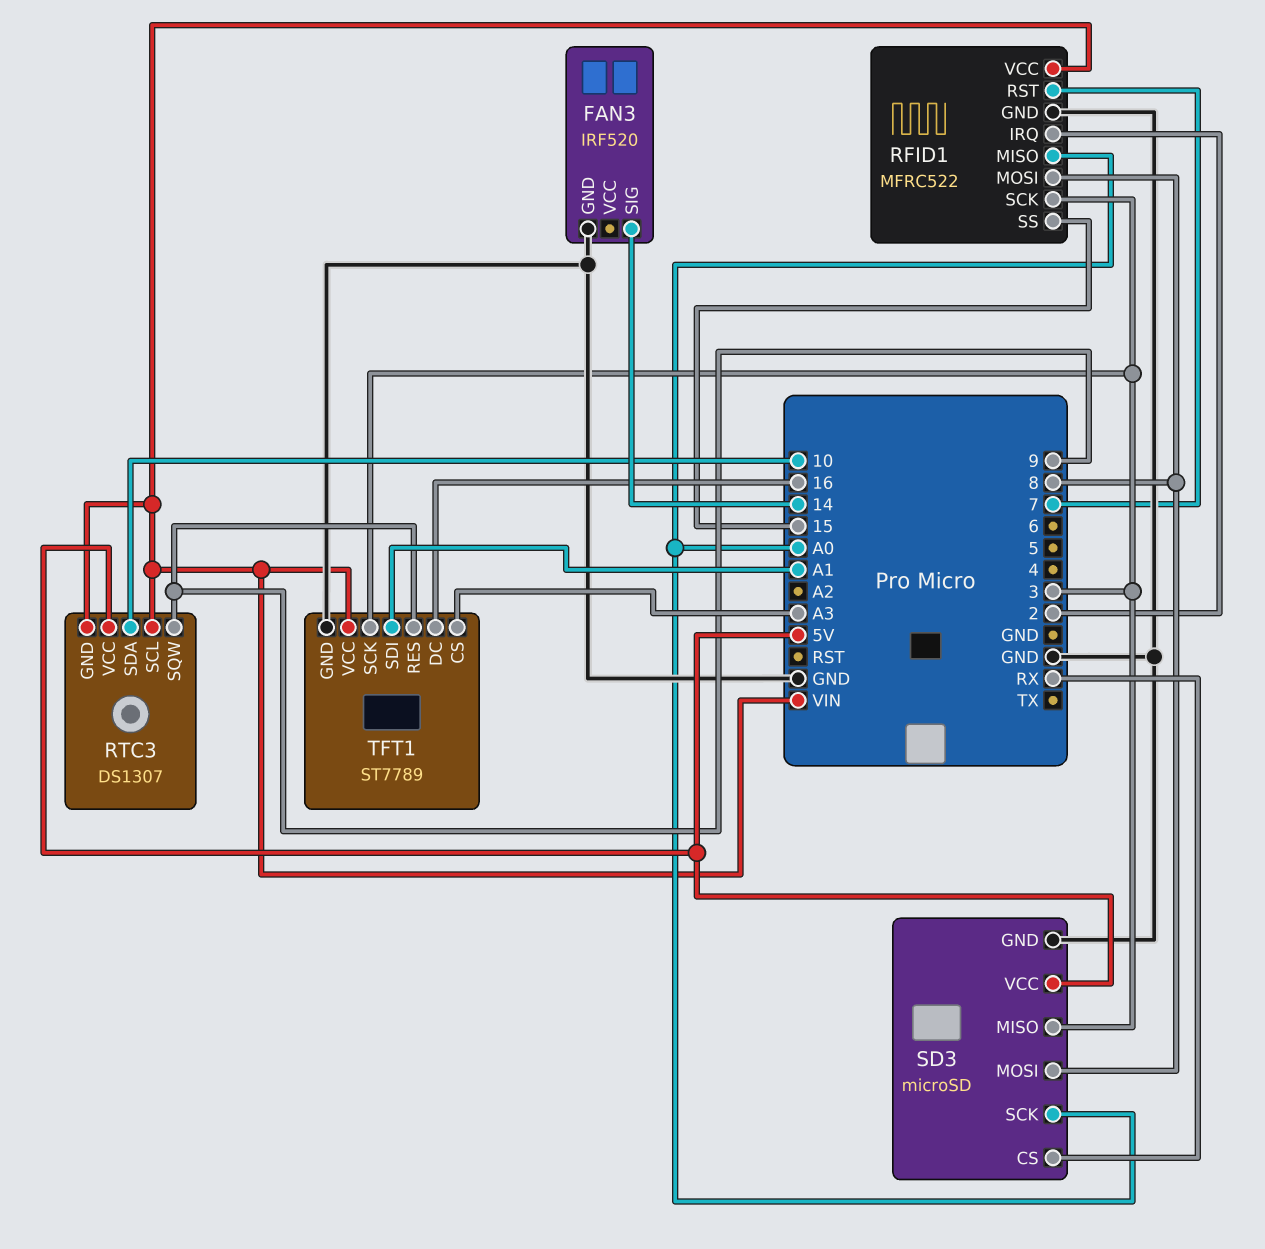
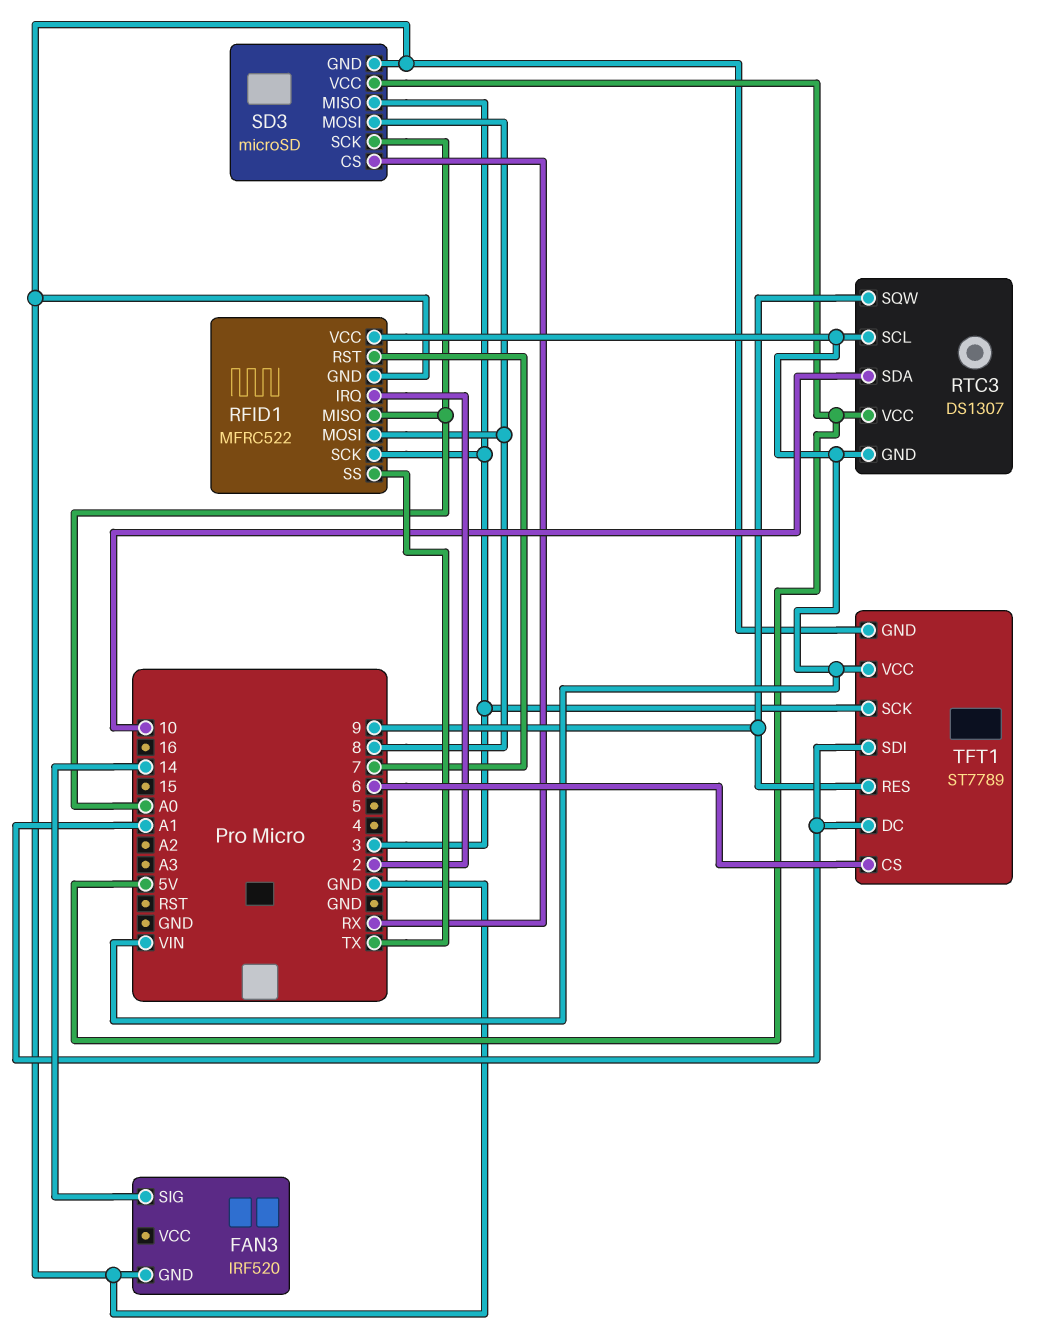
RFID1 pin SS: 15 -> TX
TFT1 pin CS: A3 -> 6
TFT1 pin DC: 16 -> A1

